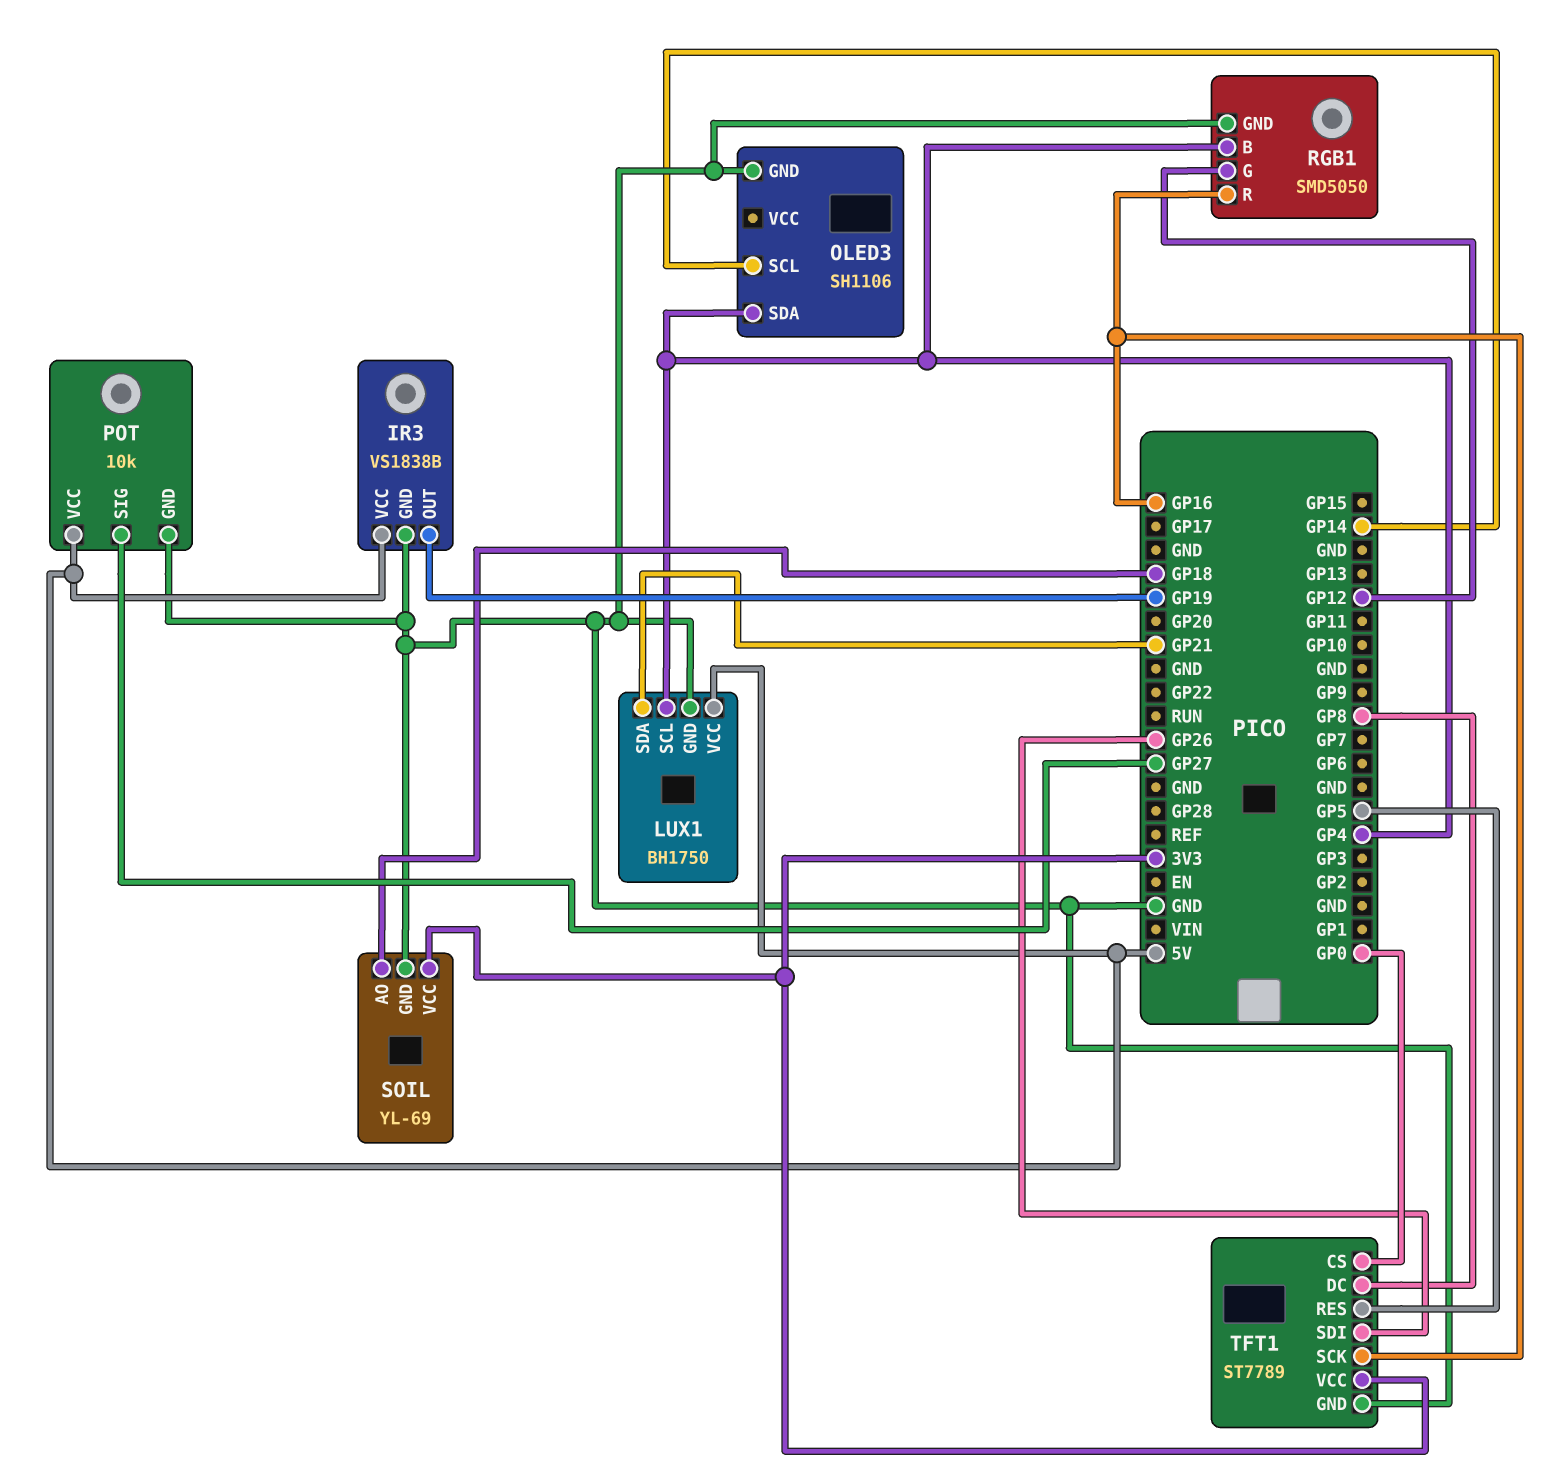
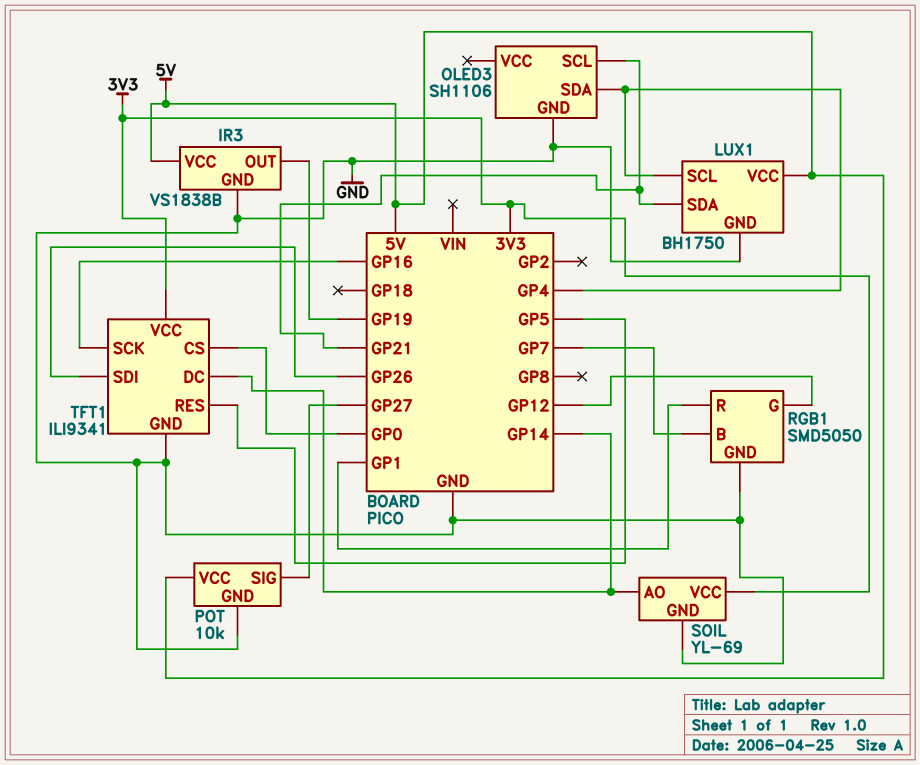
OLED3 pin SCL: GP14 -> GP21
RGB1 pin B: GP4 -> GP7
RGB1 pin R: GP16 -> GP1
SOIL pin AO: GP18 -> GP14
TFT1: ST7789 -> ILI9341
TFT1 pin DC: GP8 -> GP14

